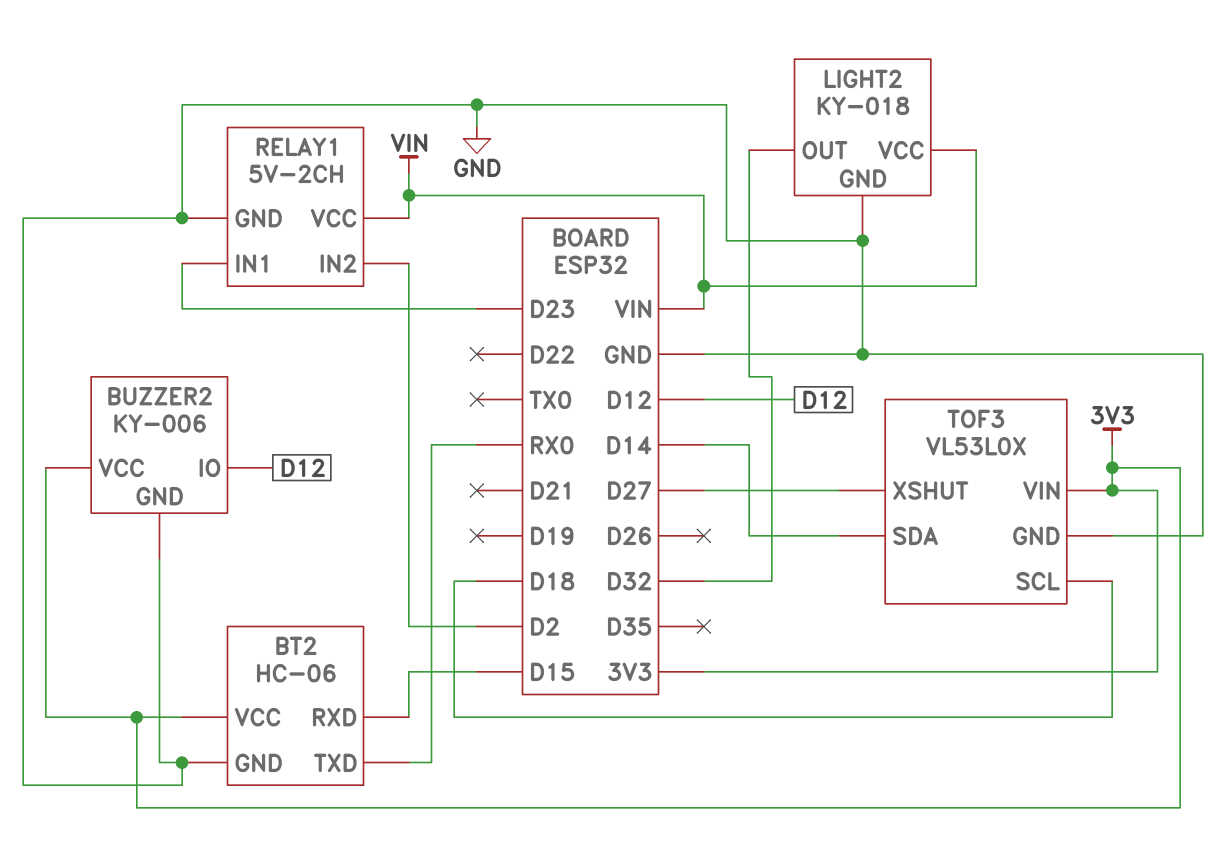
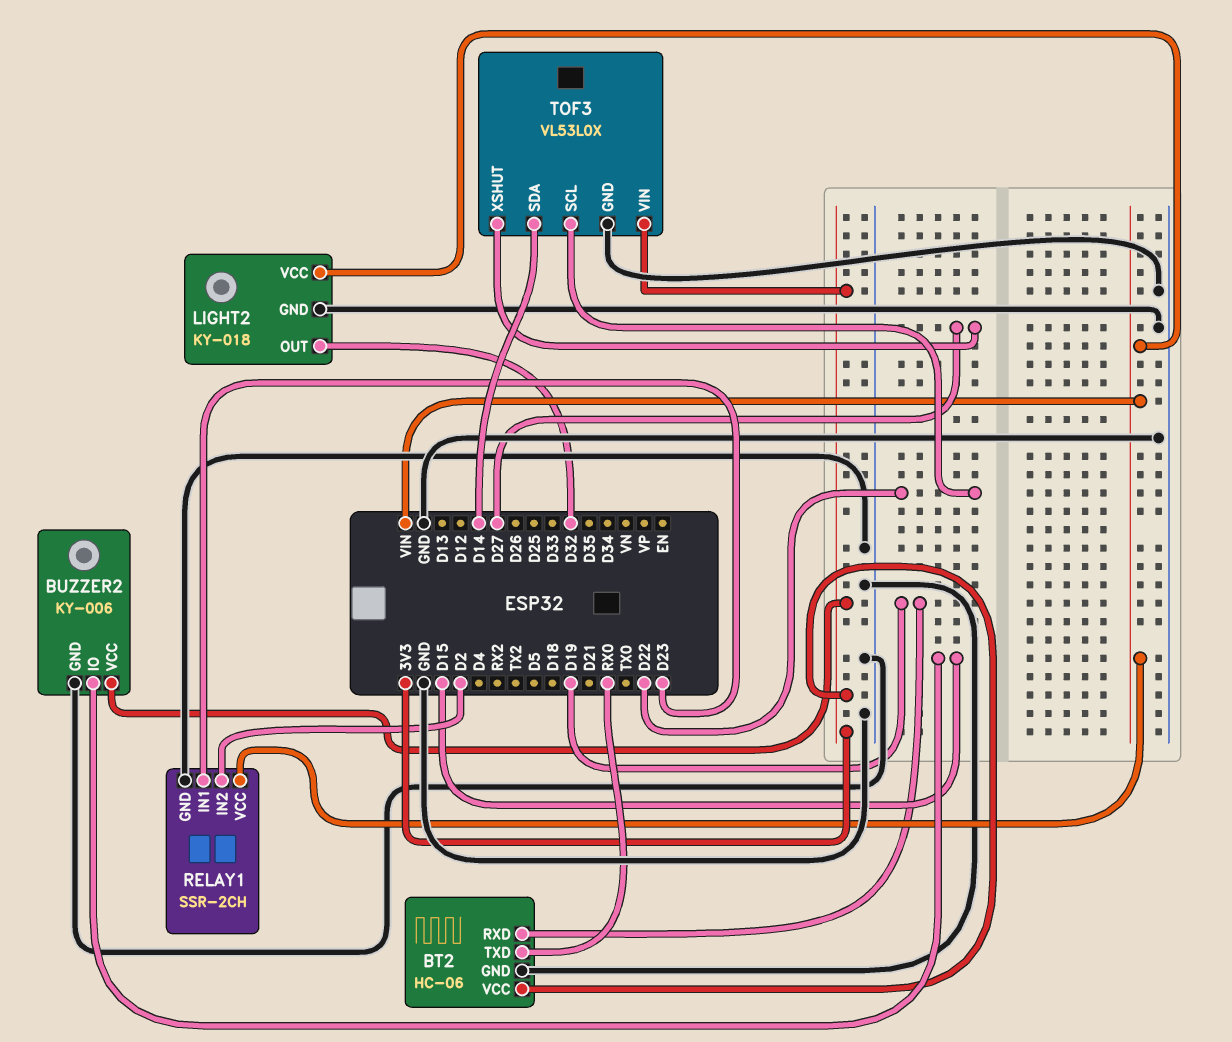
BT2 pin RXD: D15 -> D19
BUZZER2 pin IO: D12 -> D15
RELAY1: 5V-2CH -> SSR-2CH
TOF3 pin SCL: D18 -> D22

